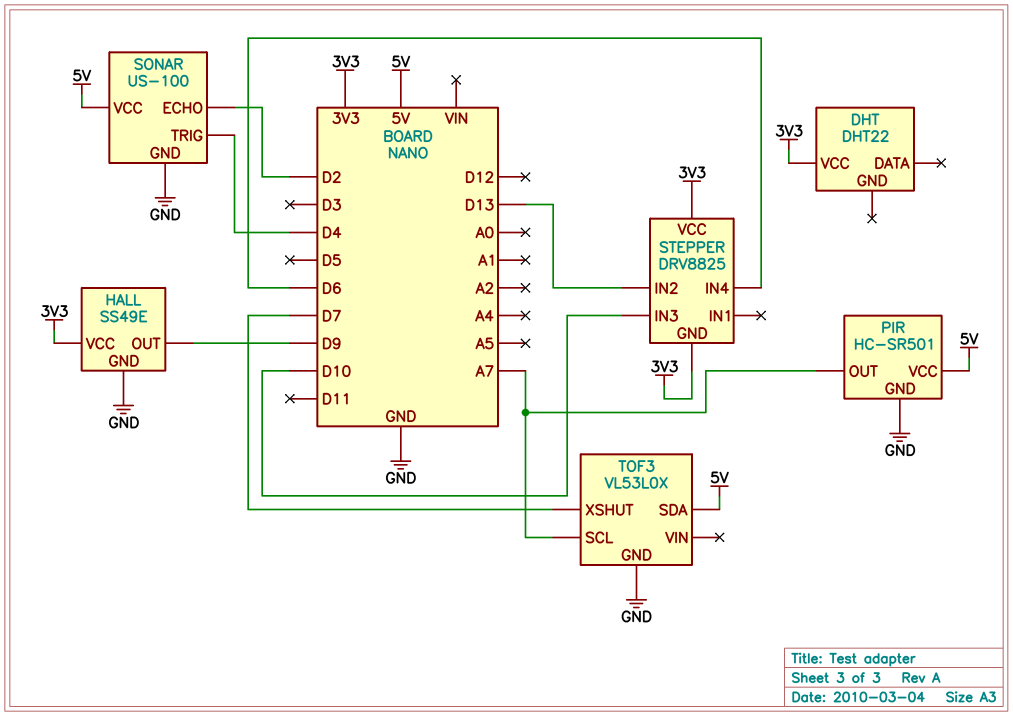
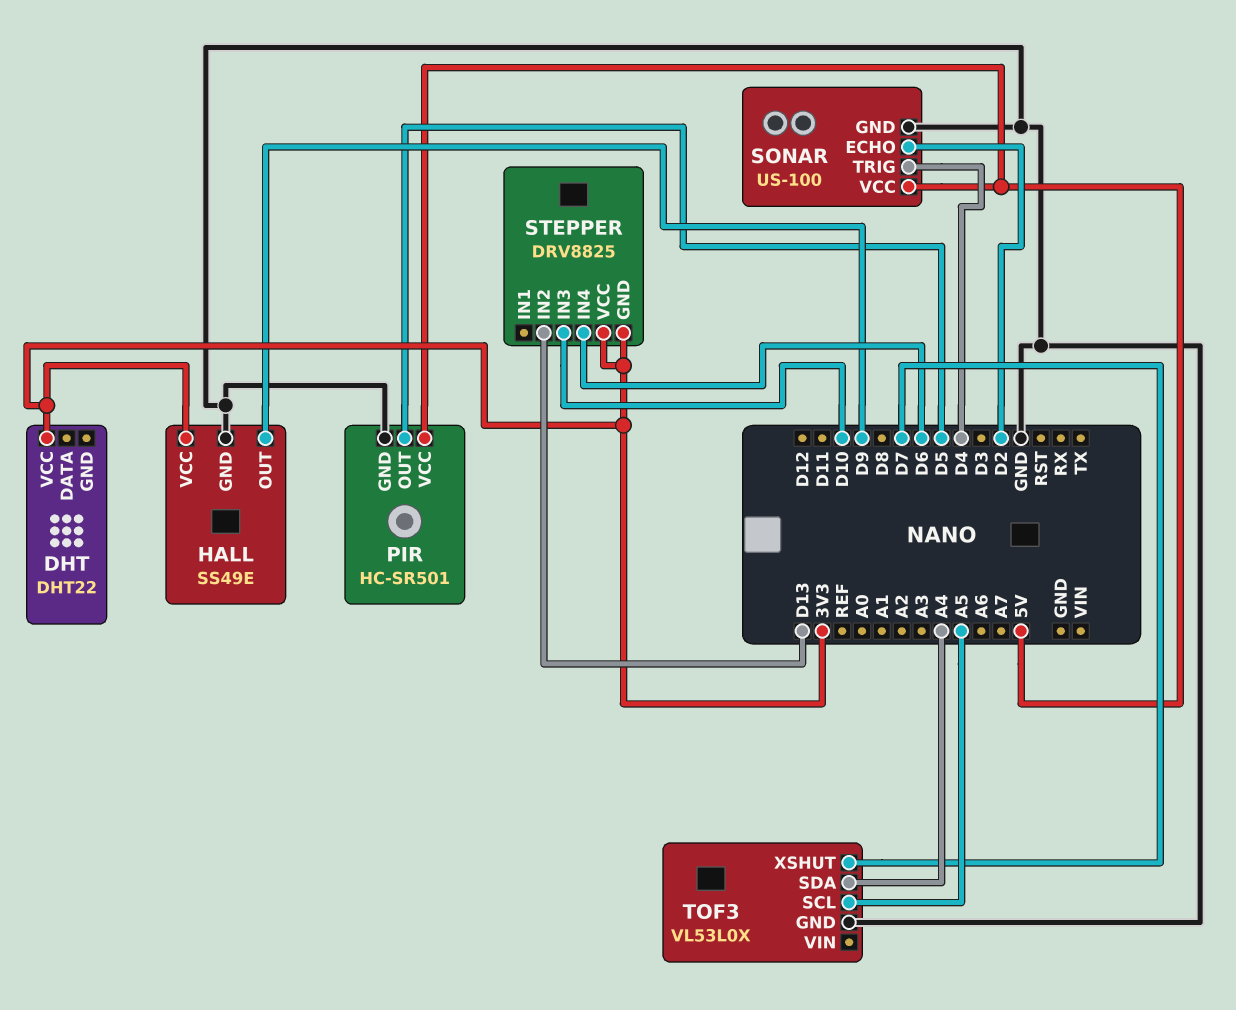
PIR pin OUT: A7 -> D5
TOF3 pin SCL: A7 -> A5
TOF3 pin SDA: 5V -> A4

